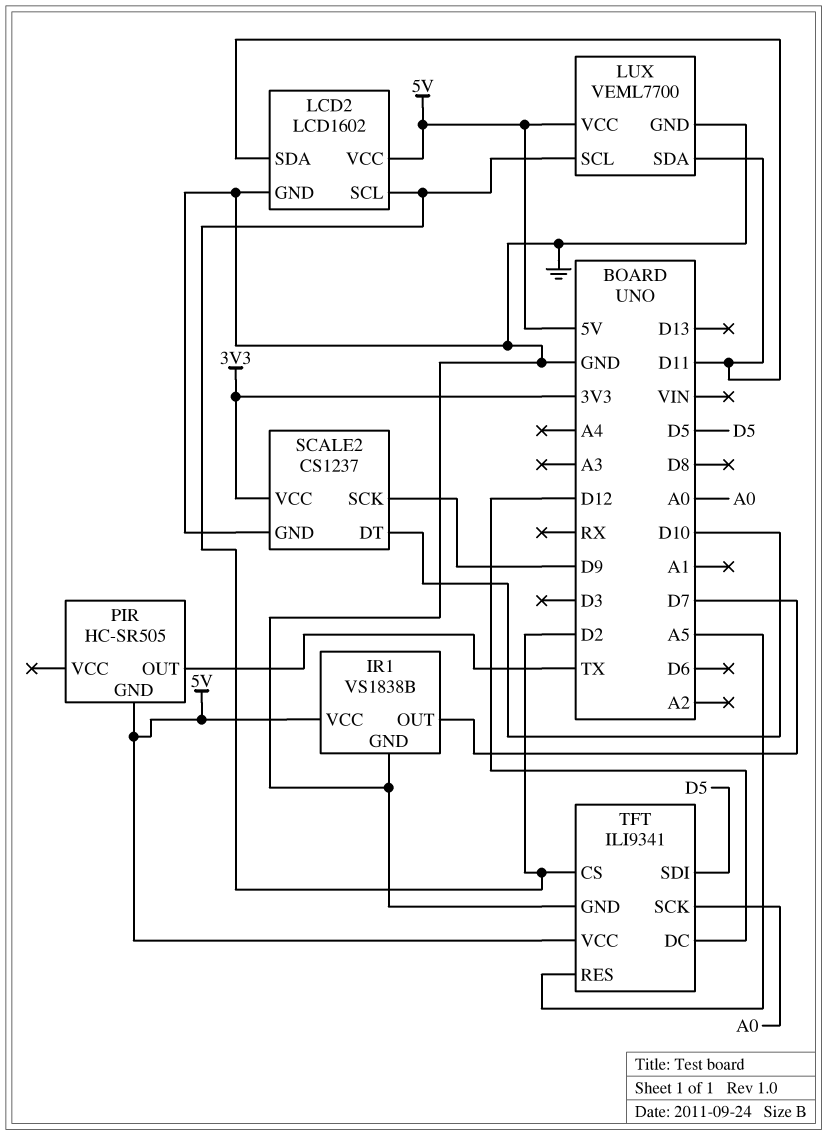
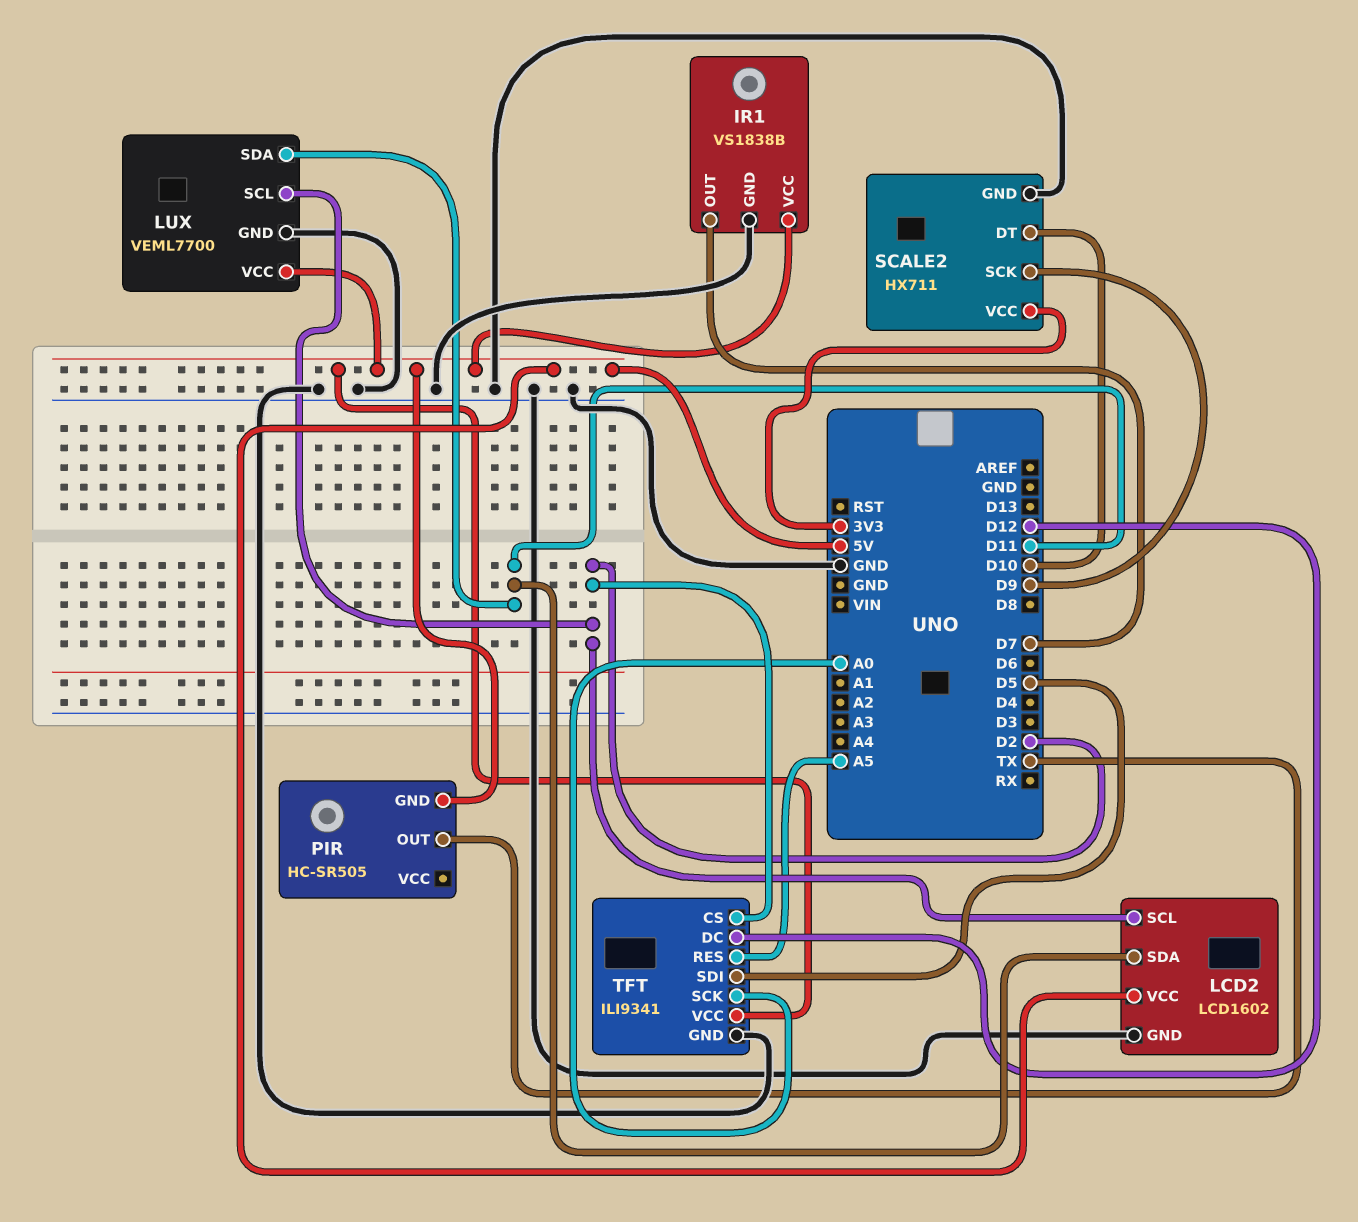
SCALE2: CS1237 -> HX711

